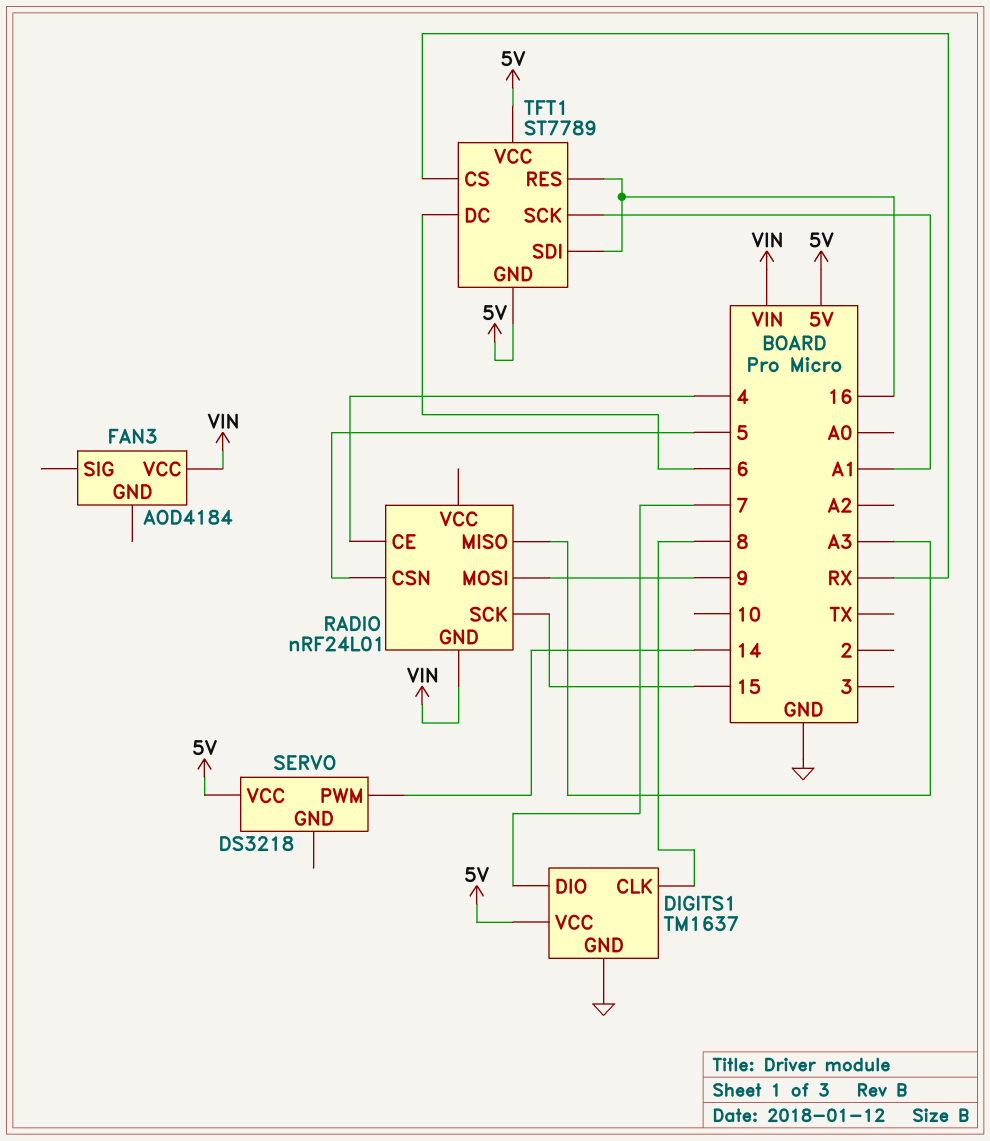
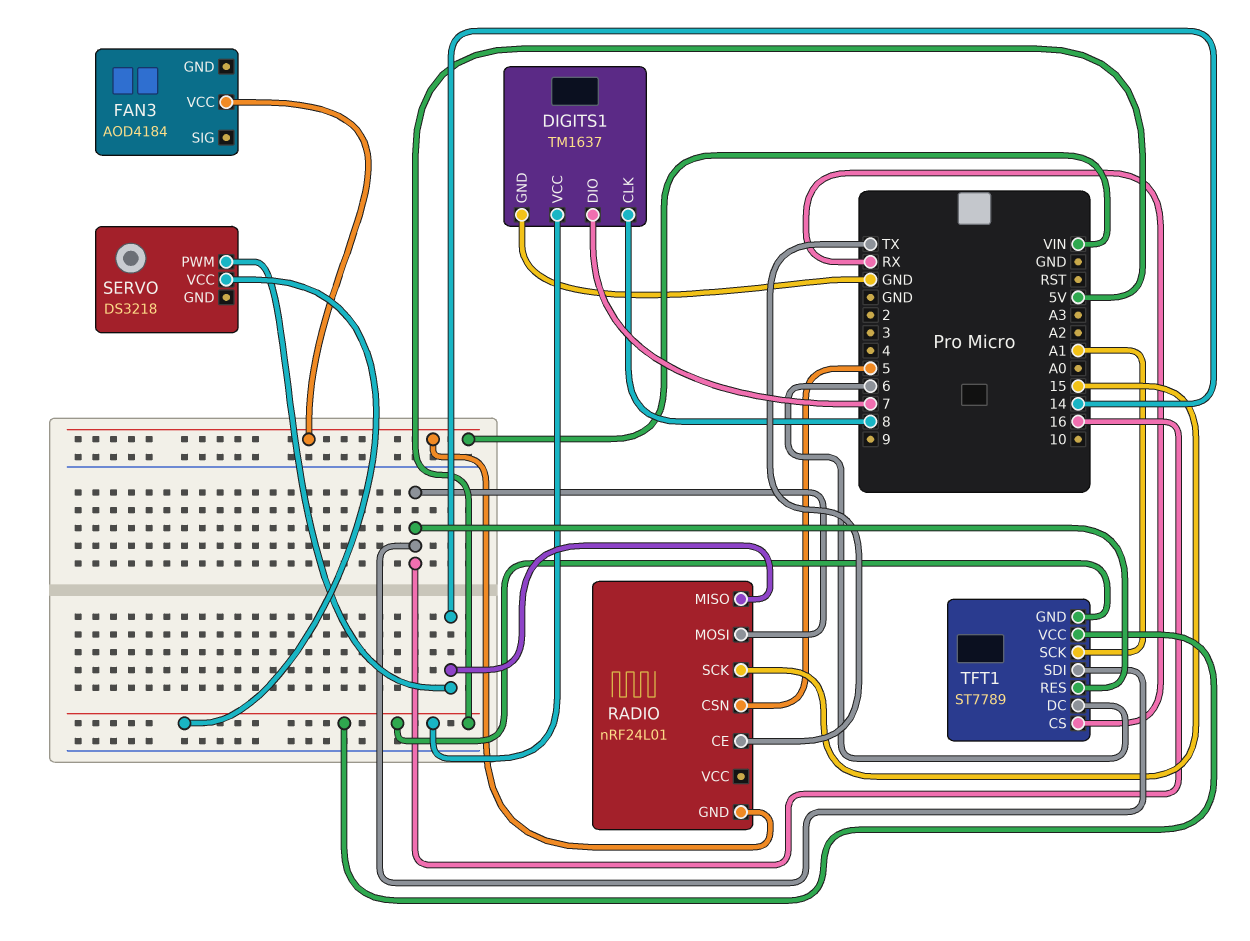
RADIO pin CE: 4 -> TX
RADIO pin MISO: A3 -> 14
RADIO pin MOSI: 9 -> 16

